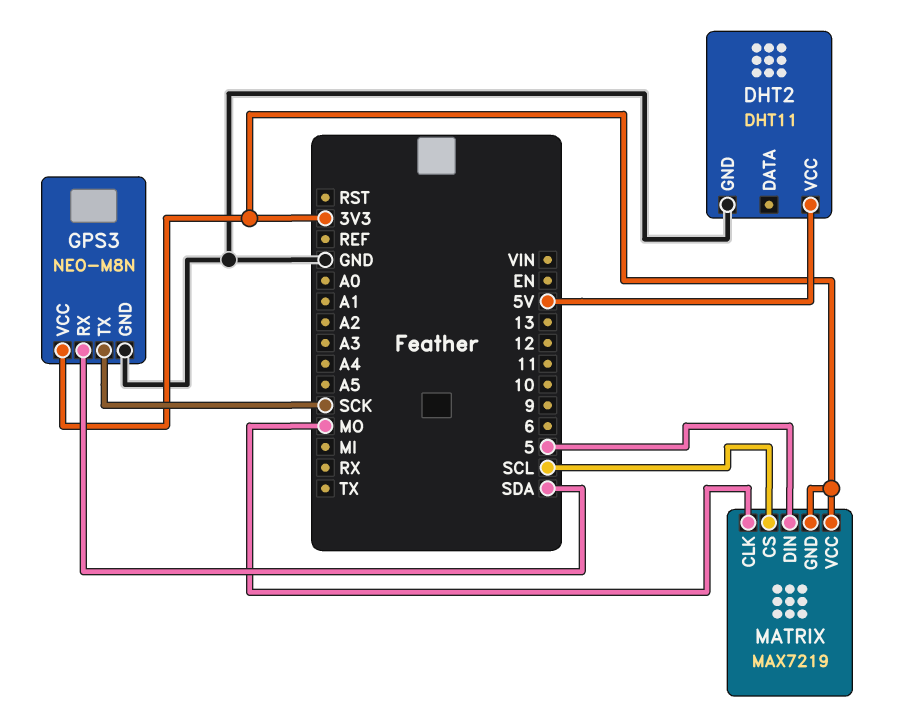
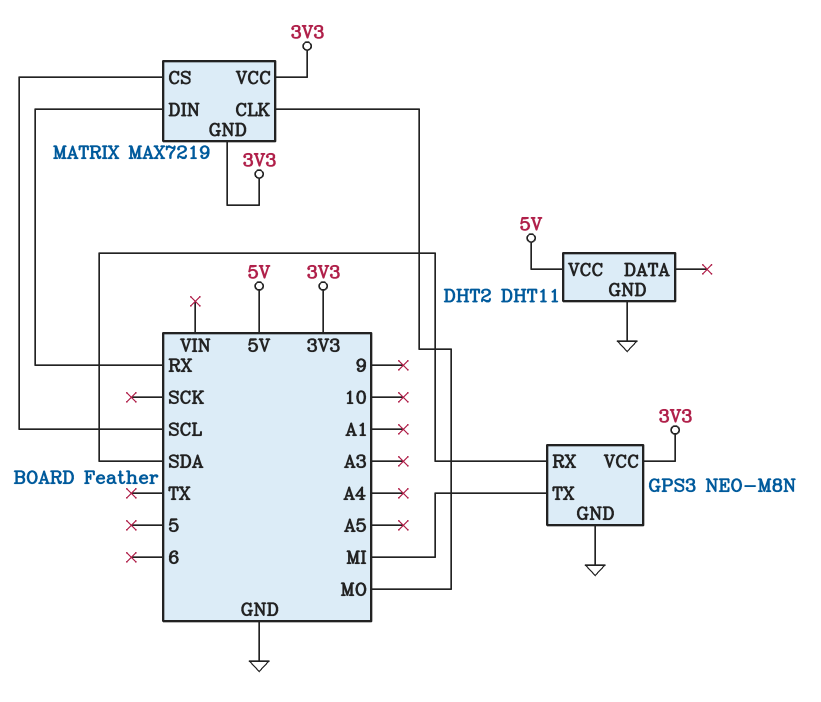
GPS3 pin TX: SCK -> MI
MATRIX pin DIN: 5 -> RX

